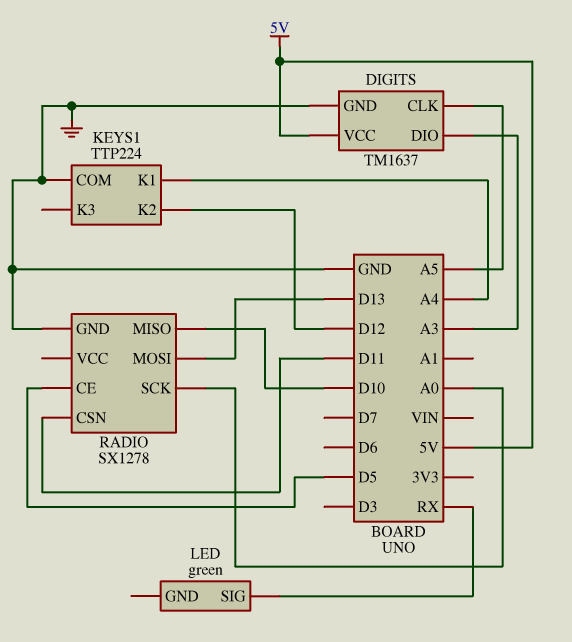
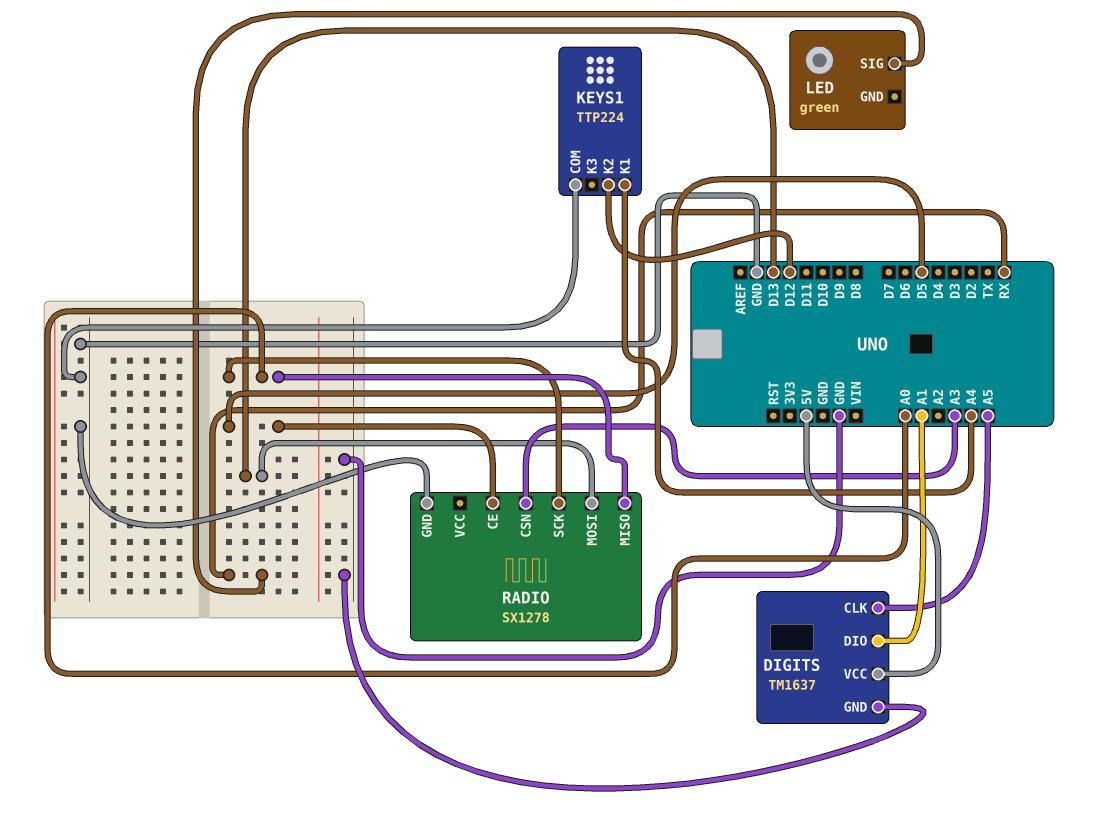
DIGITS pin DIO: A3 -> A1
RADIO pin CSN: D11 -> A3
RADIO pin MISO: D10 -> A0

